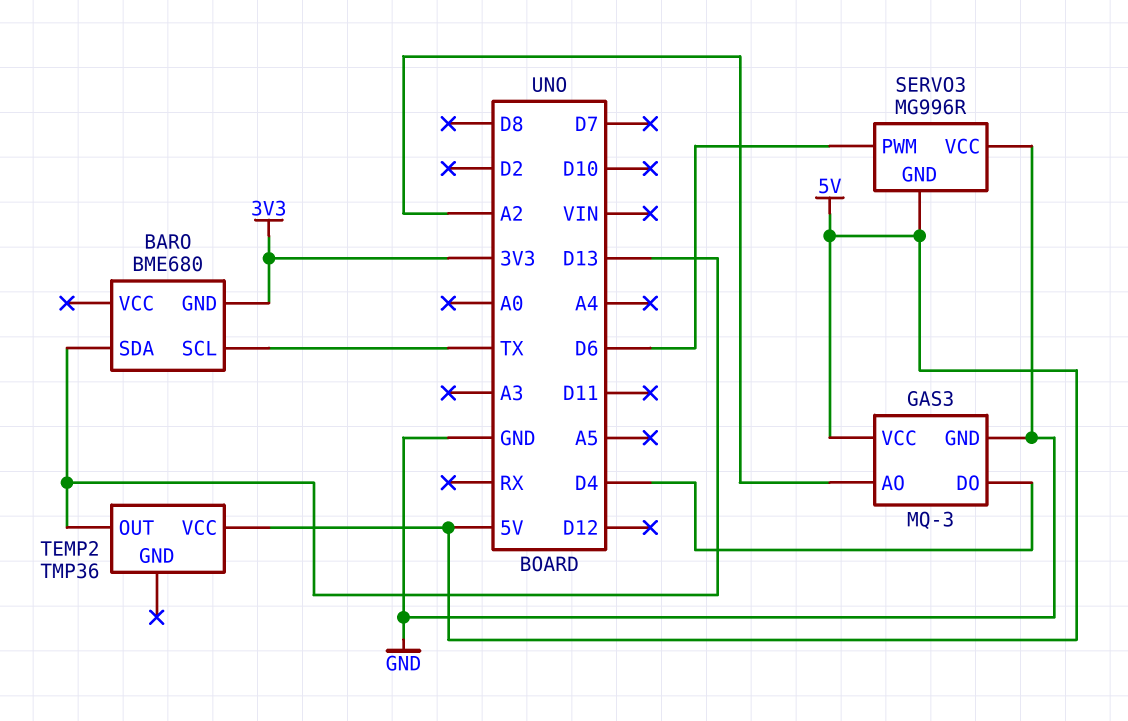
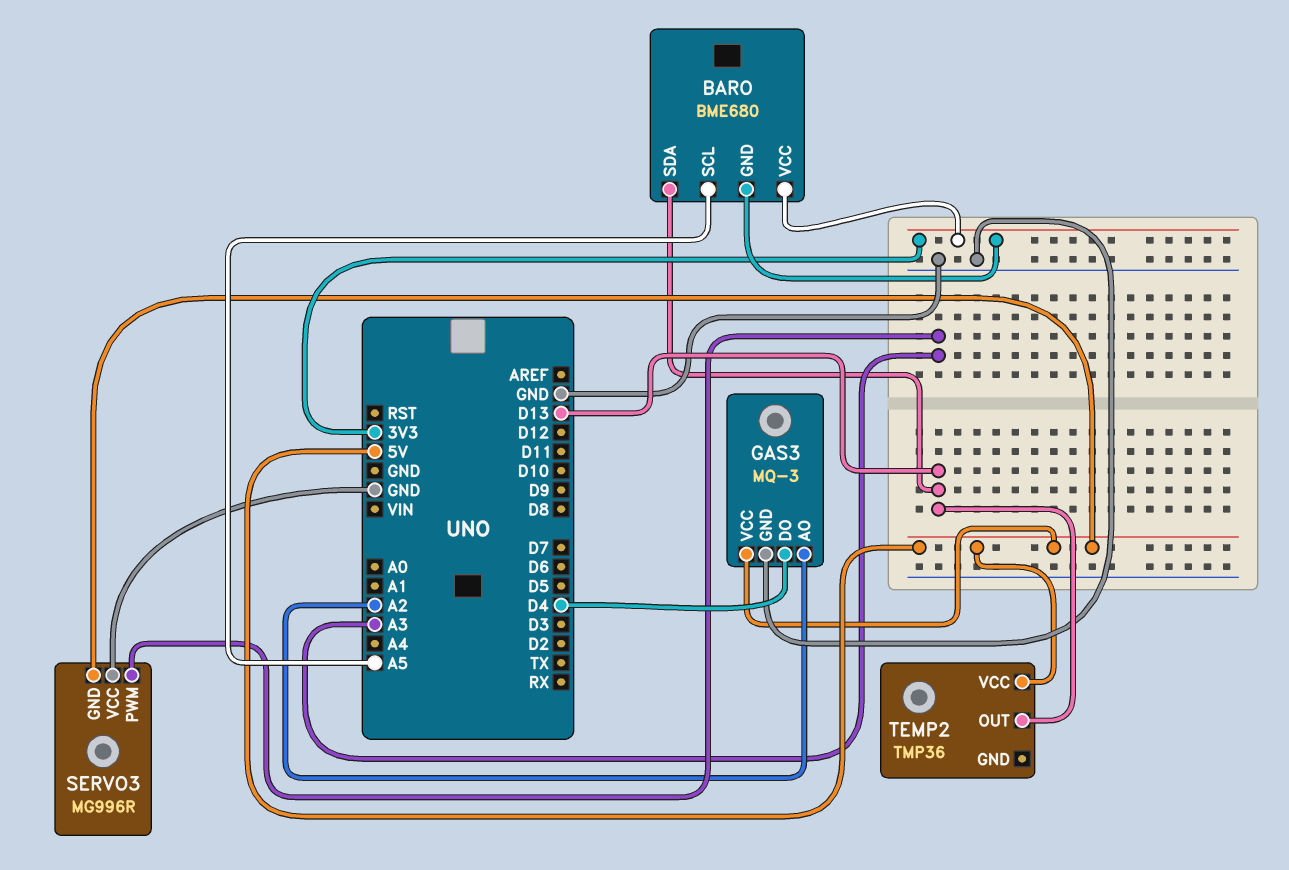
BARO pin SCL: TX -> A5
BARO pin VCC: none -> 3V3
SERVO3 pin PWM: D6 -> A3

